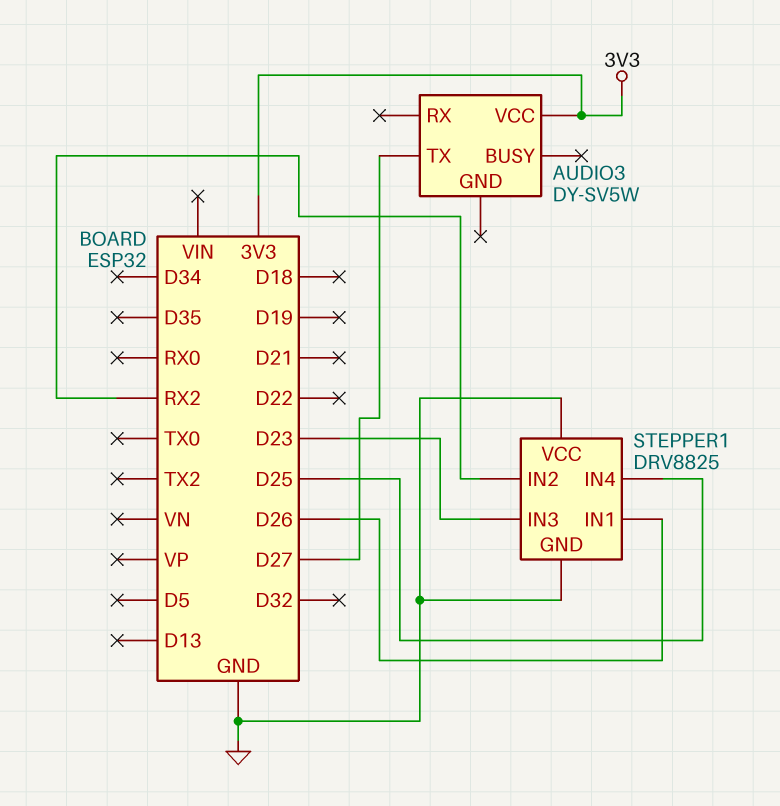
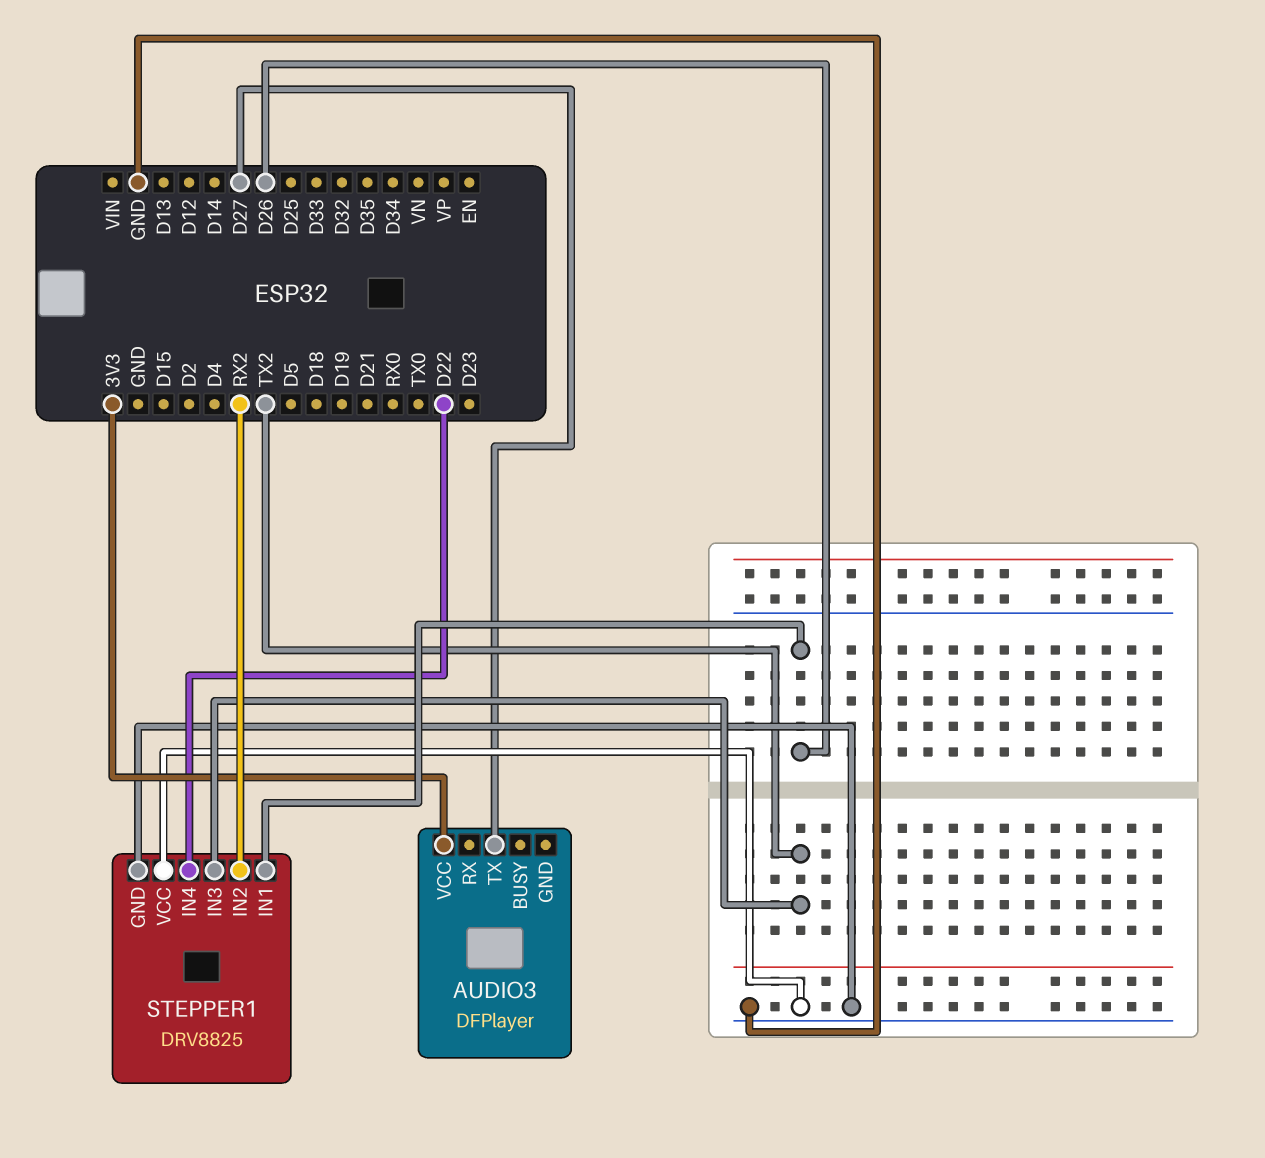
AUDIO3: DY-SV5W -> DFPlayer
STEPPER1 pin IN3: D23 -> TX2
STEPPER1 pin IN4: D25 -> D22

